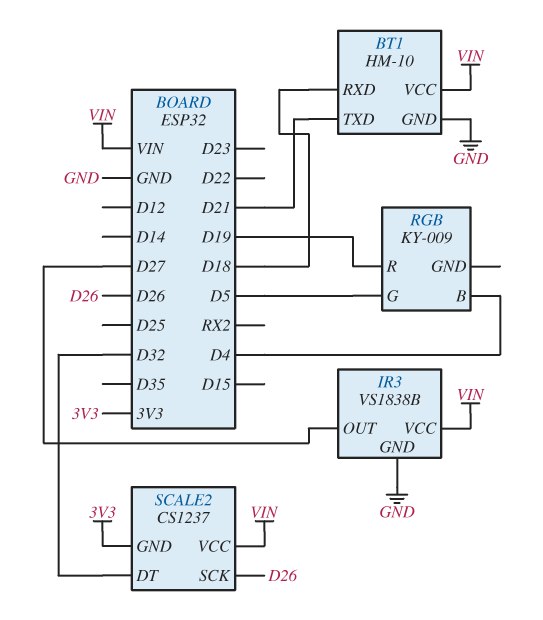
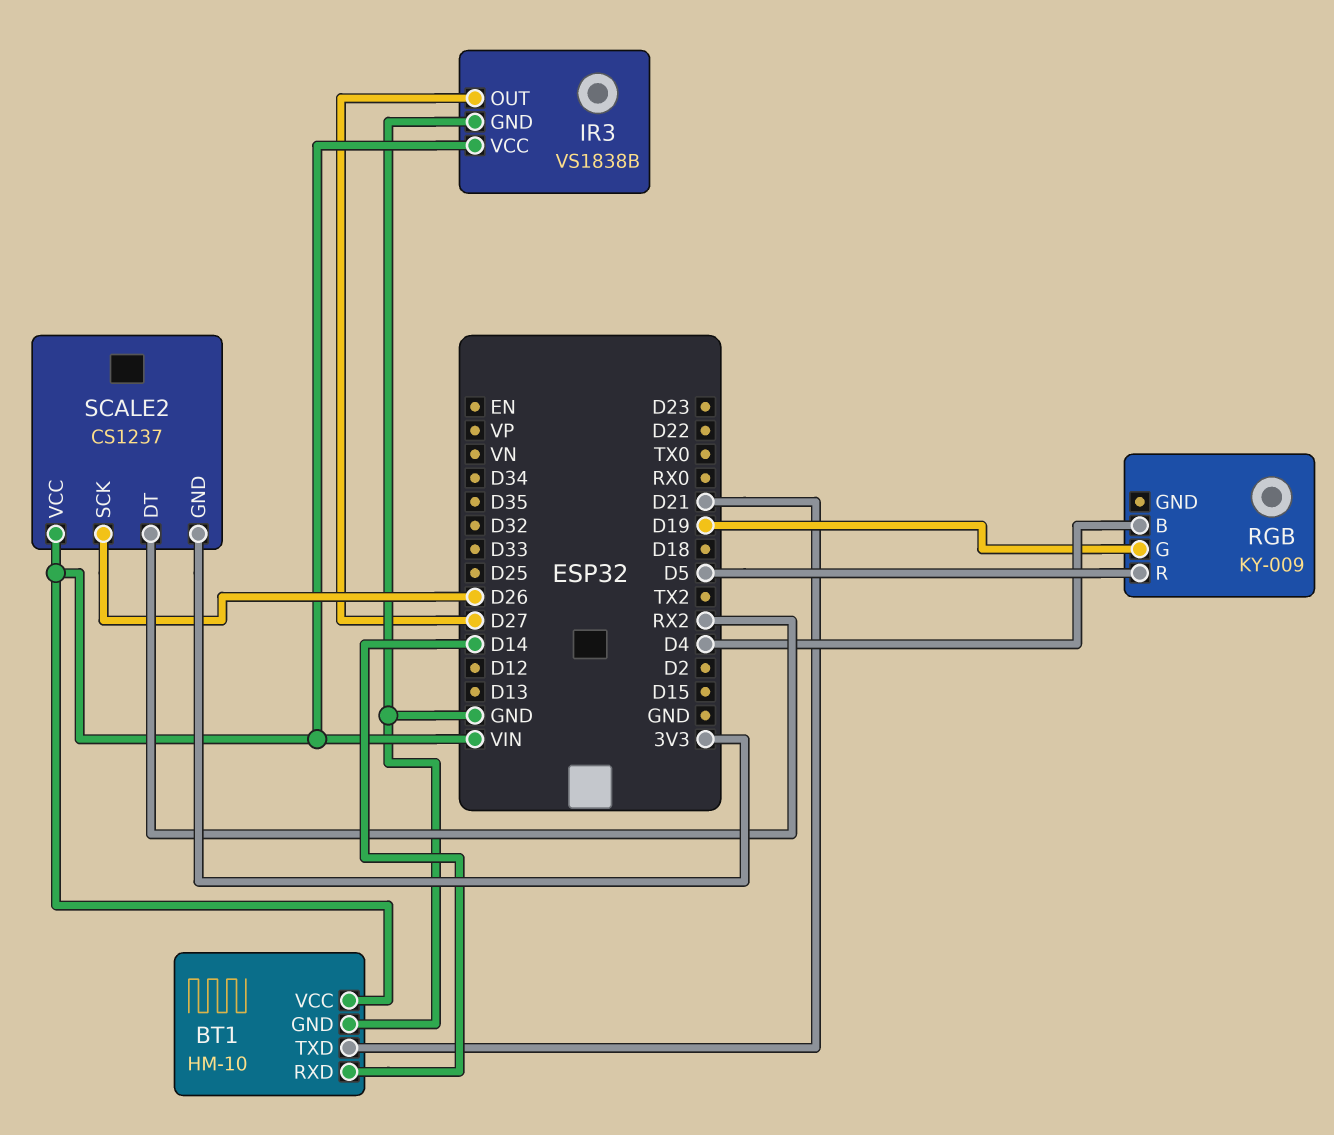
BT1 pin RXD: D18 -> D14
RGB pin G: D5 -> D19
RGB pin R: D19 -> D5
SCALE2 pin DT: D32 -> RX2

